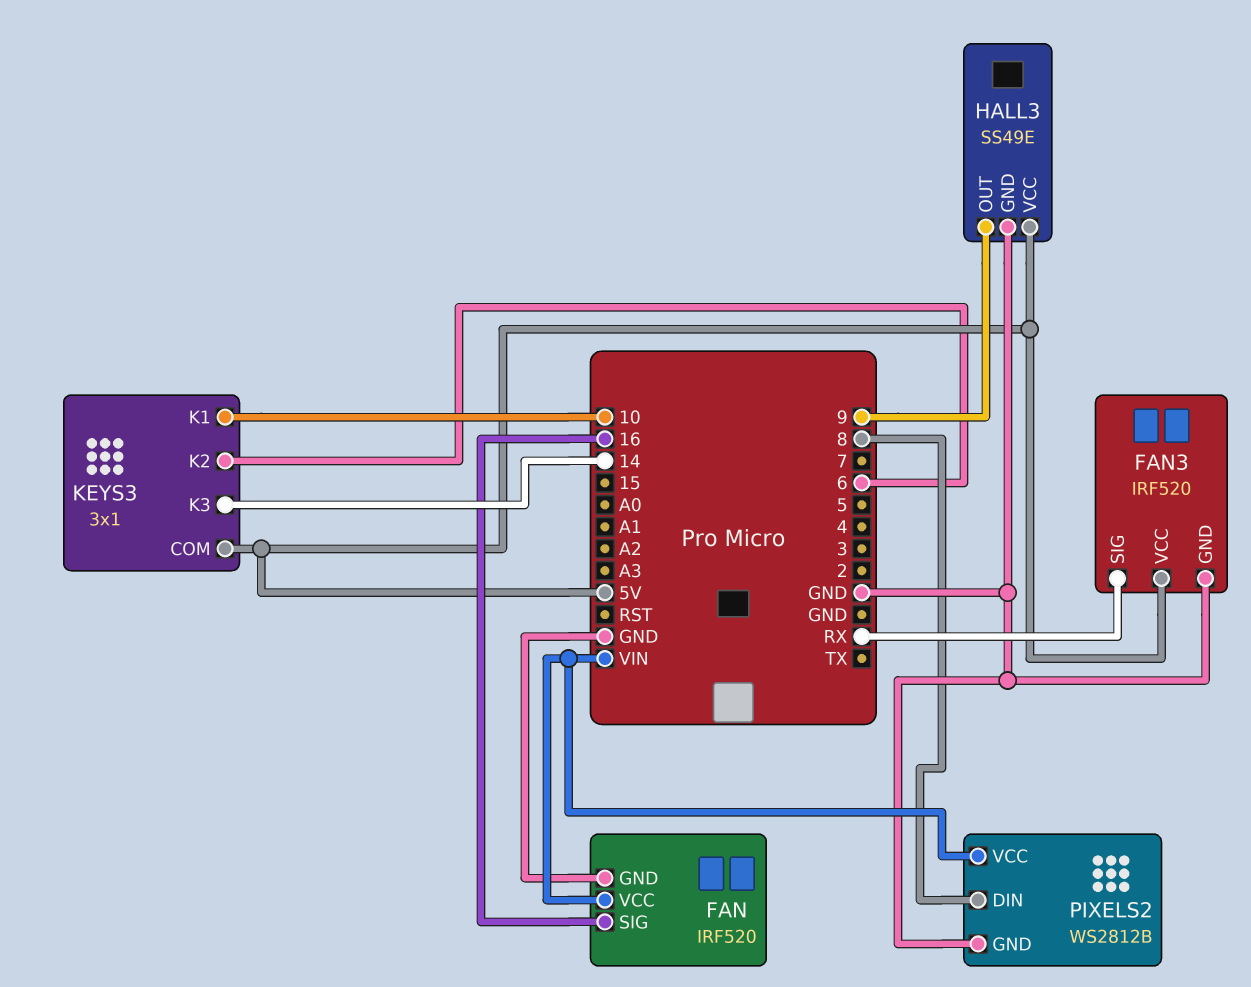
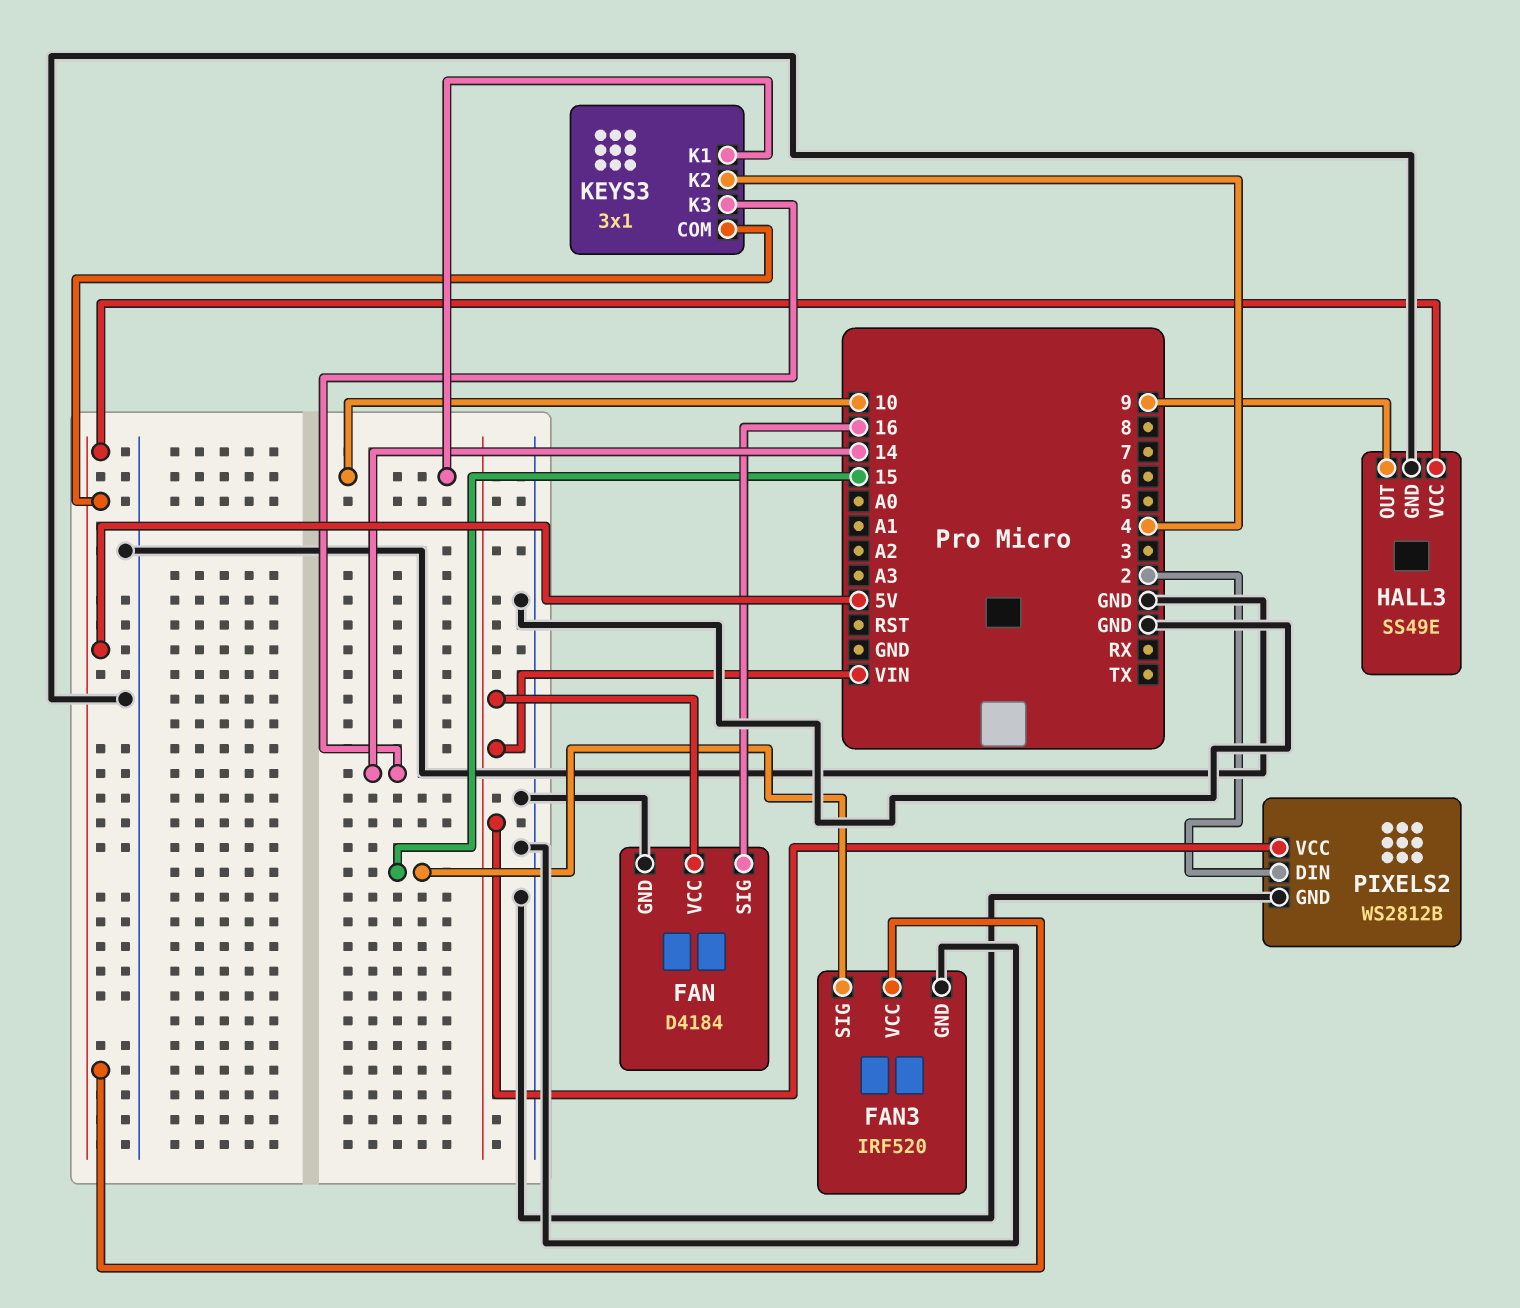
FAN: IRF520 -> D4184
FAN3 pin SIG: RX -> 15
KEYS3 pin K2: 6 -> 4
PIXELS2 pin DIN: 8 -> 2

